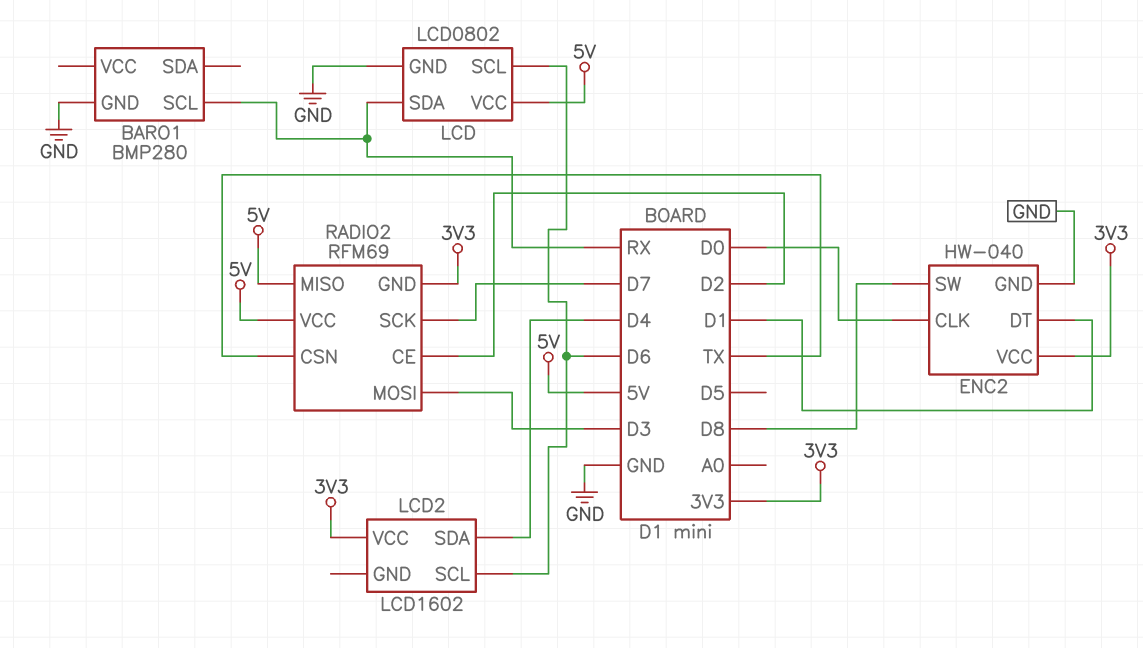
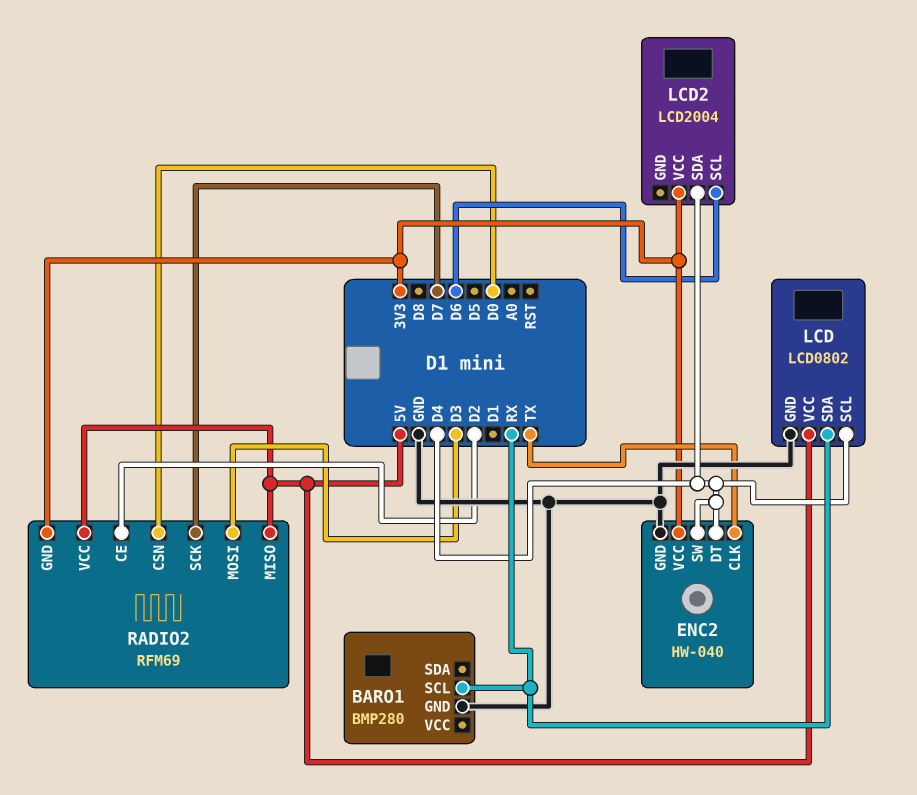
ENC2 pin CLK: D0 -> TX
ENC2 pin DT: D1 -> D4
ENC2 pin SW: D8 -> D4
LCD pin SCL: D6 -> D4
LCD2: LCD1602 -> LCD2004
RADIO2 pin CSN: TX -> D0

